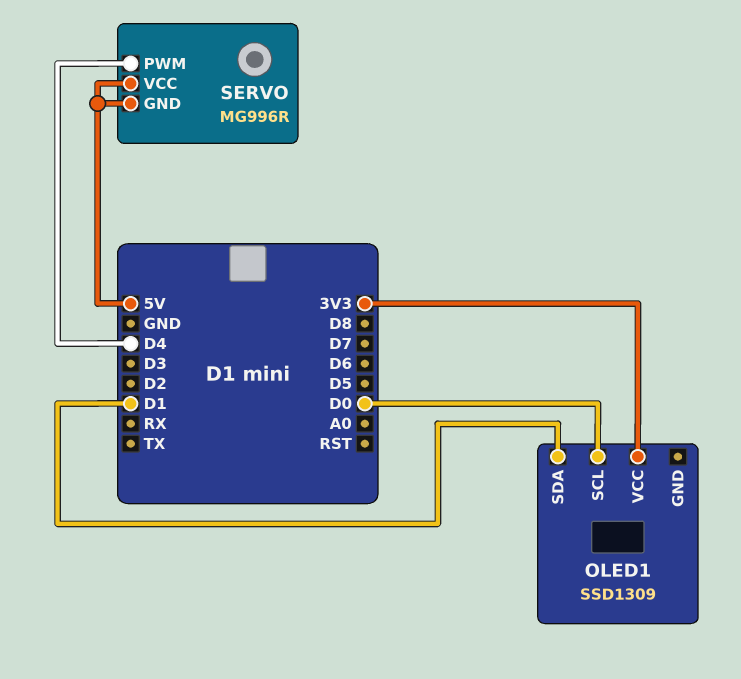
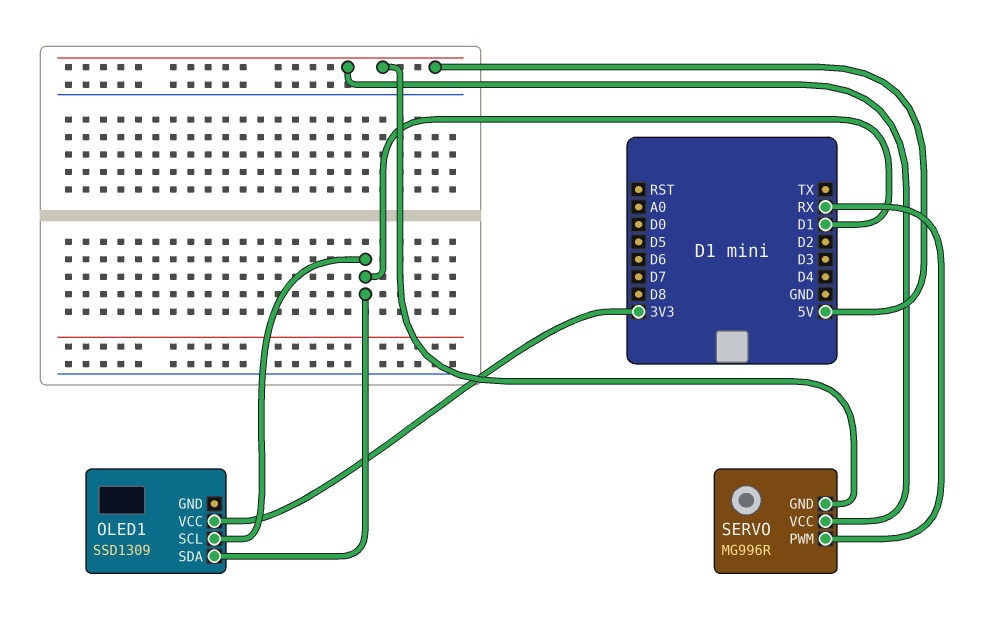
OLED1 pin SCL: D0 -> D1
SERVO pin PWM: D4 -> RX

